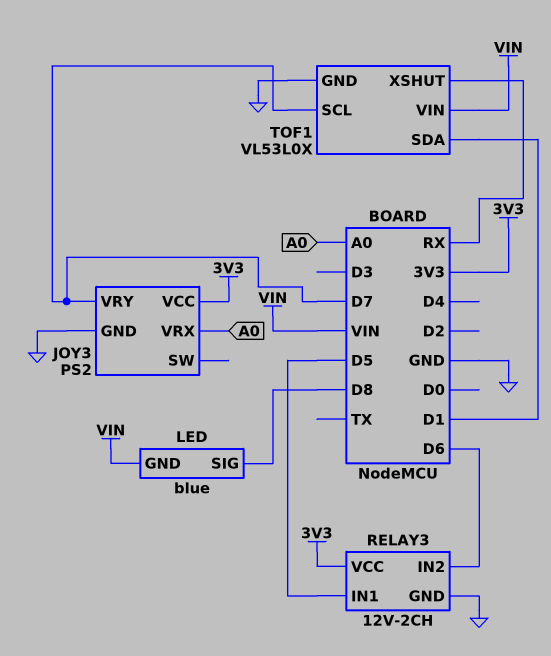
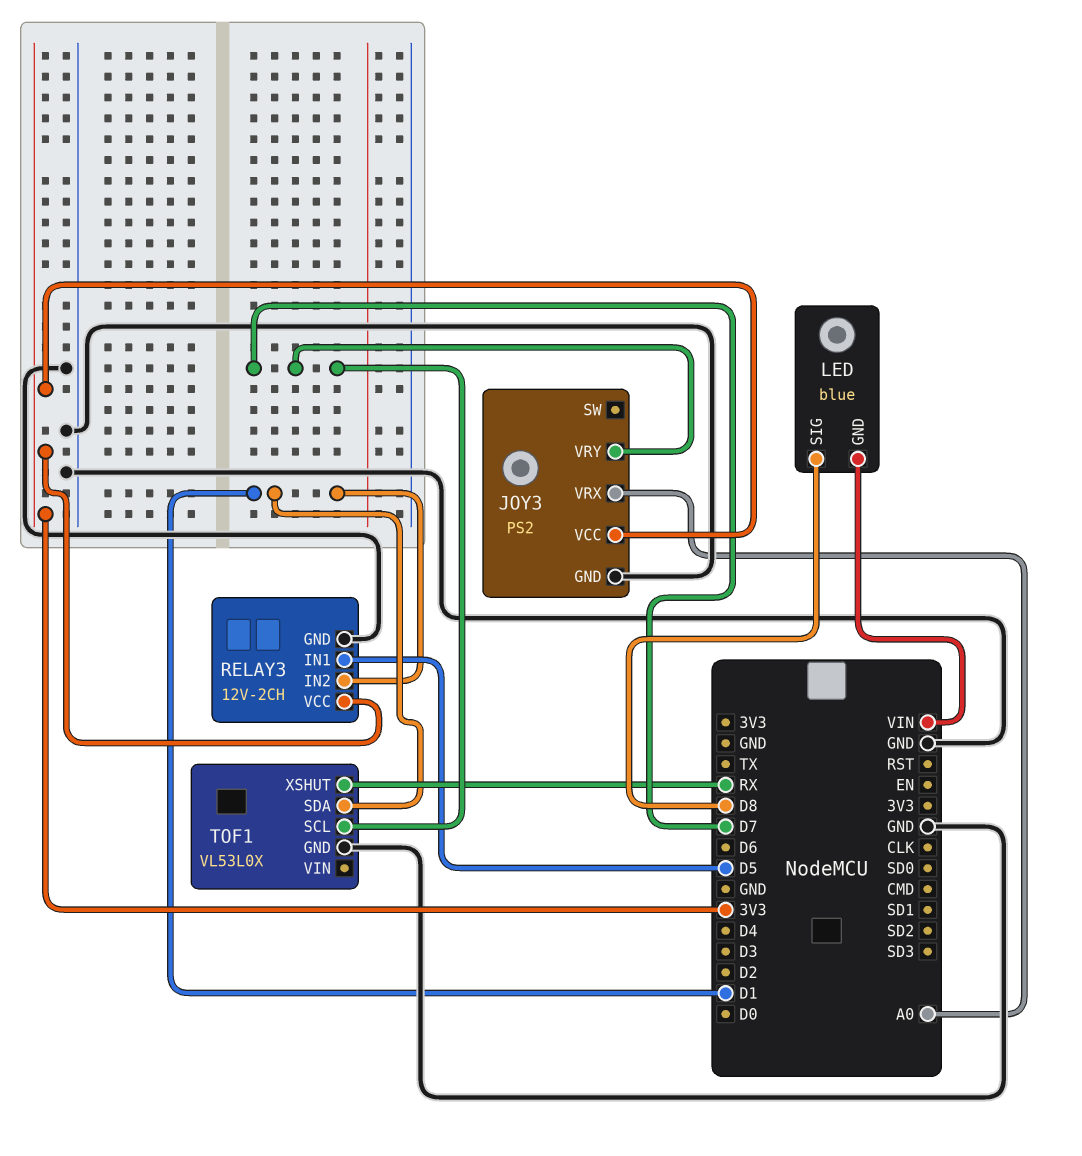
RELAY3 pin IN2: D6 -> D1
TOF1 pin VIN: VIN -> none

